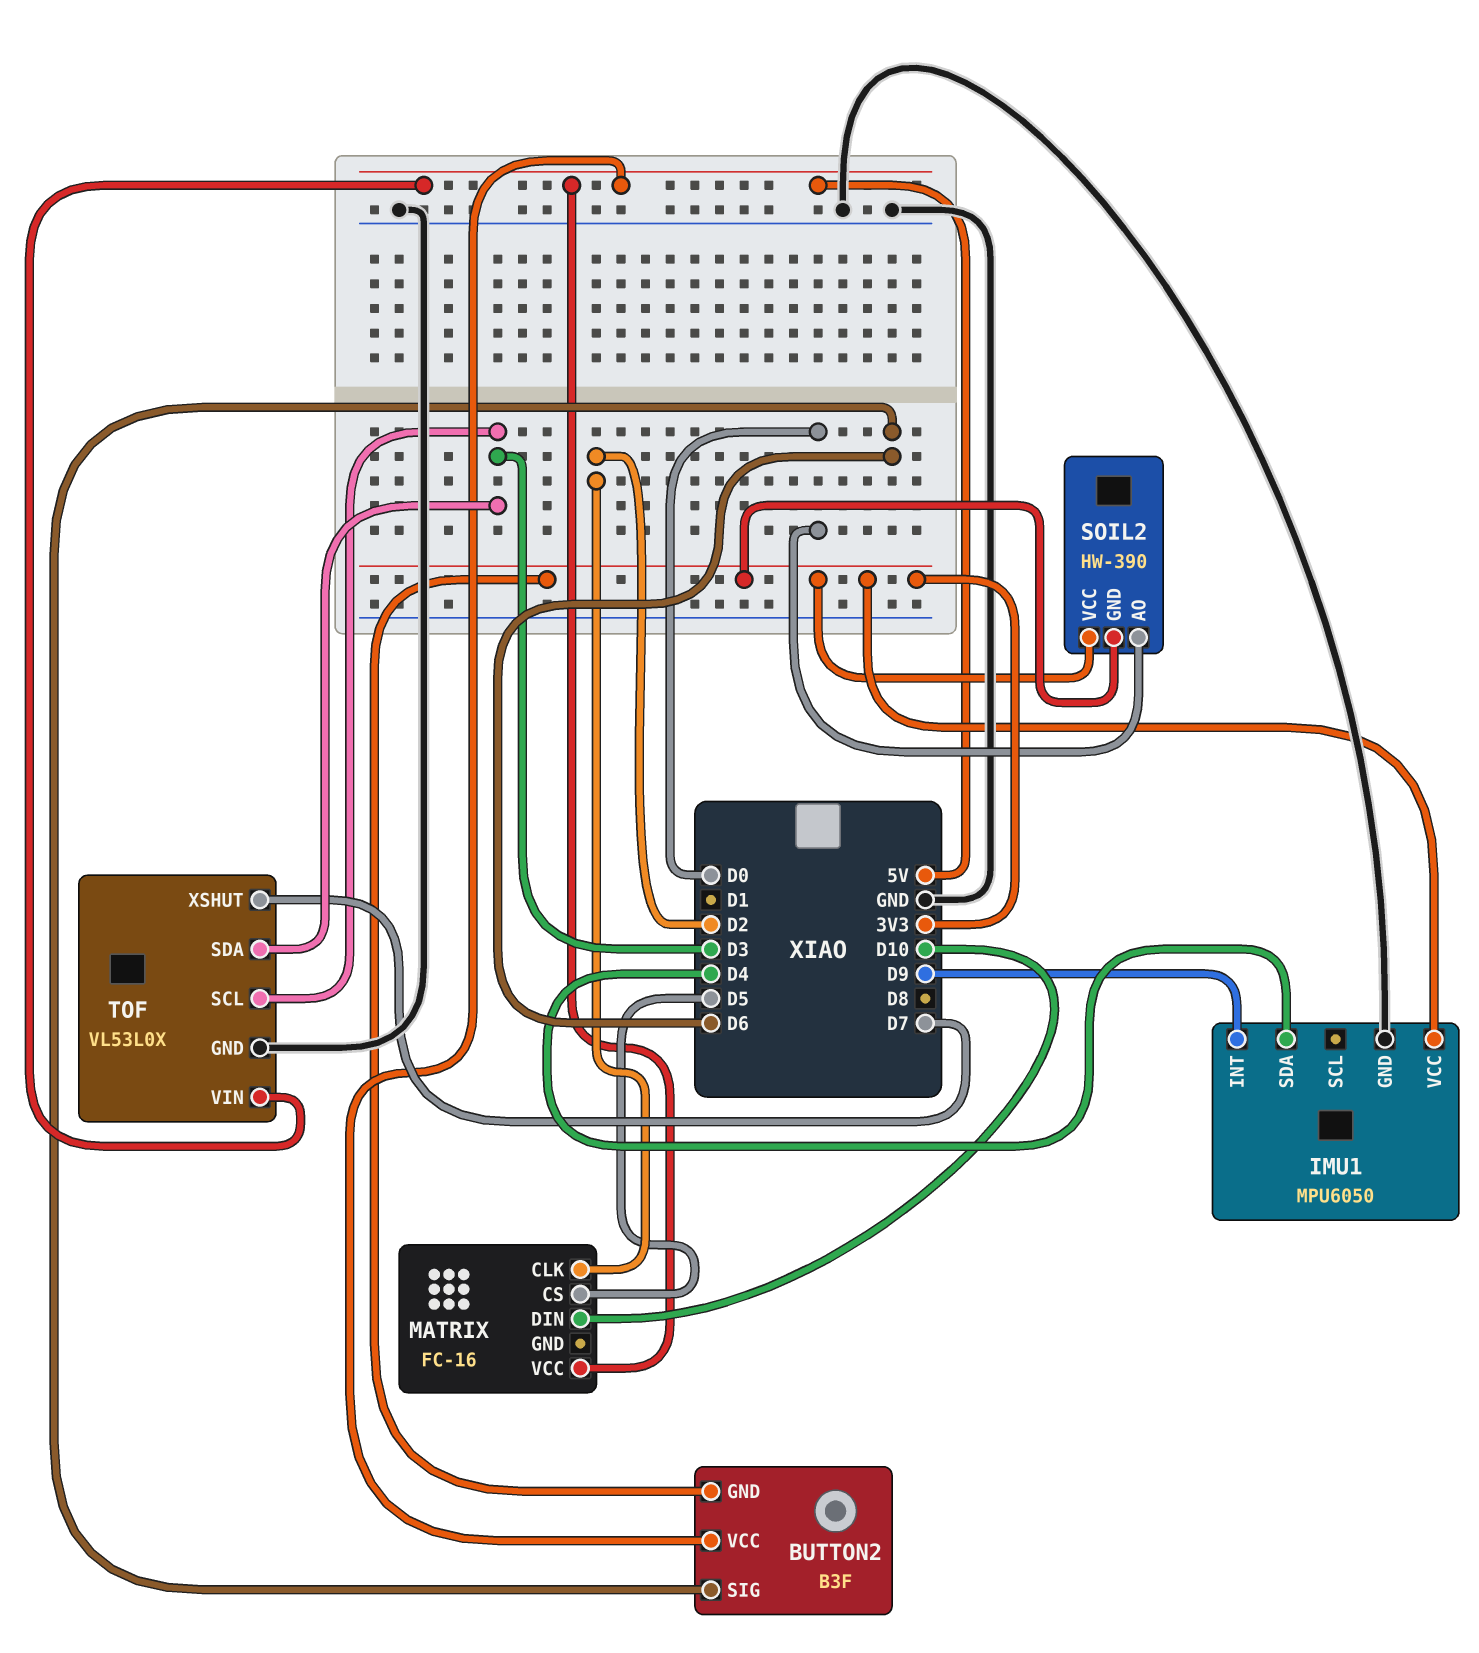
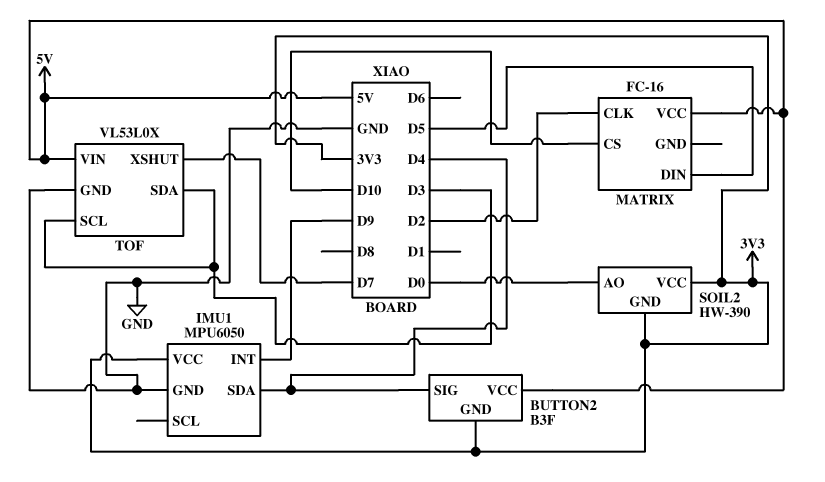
BUTTON2 pin SIG: D6 -> D4
MATRIX pin CS: D5 -> D10
MATRIX pin DIN: D10 -> D5

